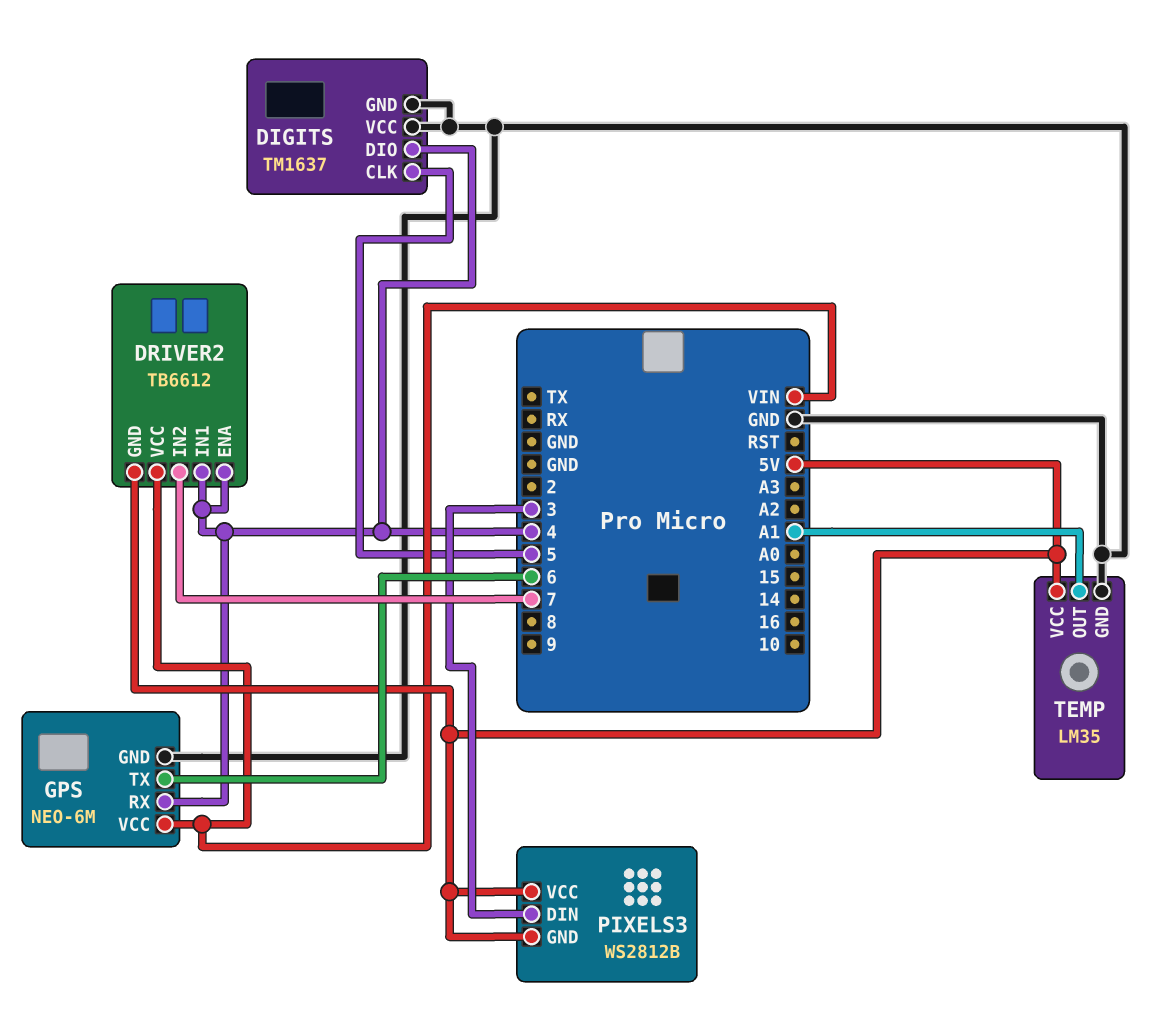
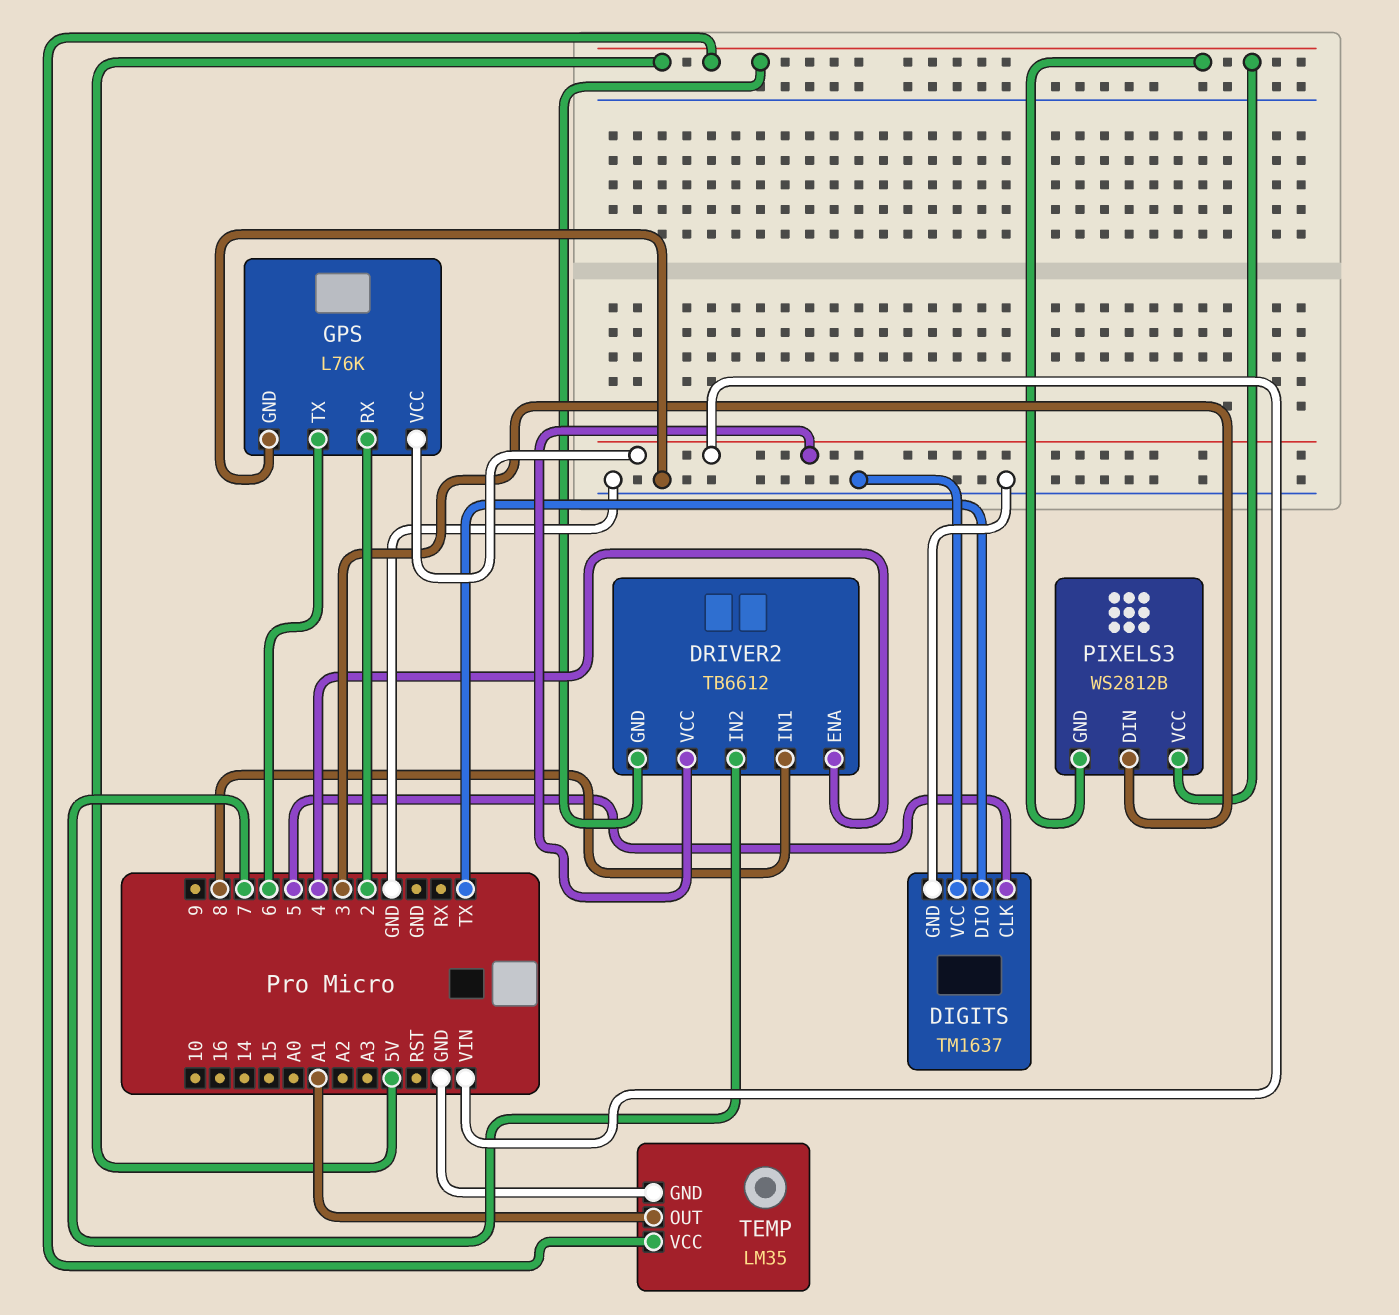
DIGITS pin DIO: 4 -> TX
DRIVER2 pin IN1: 4 -> 8
GPS: NEO-6M -> L76K
GPS pin RX: 4 -> 2

